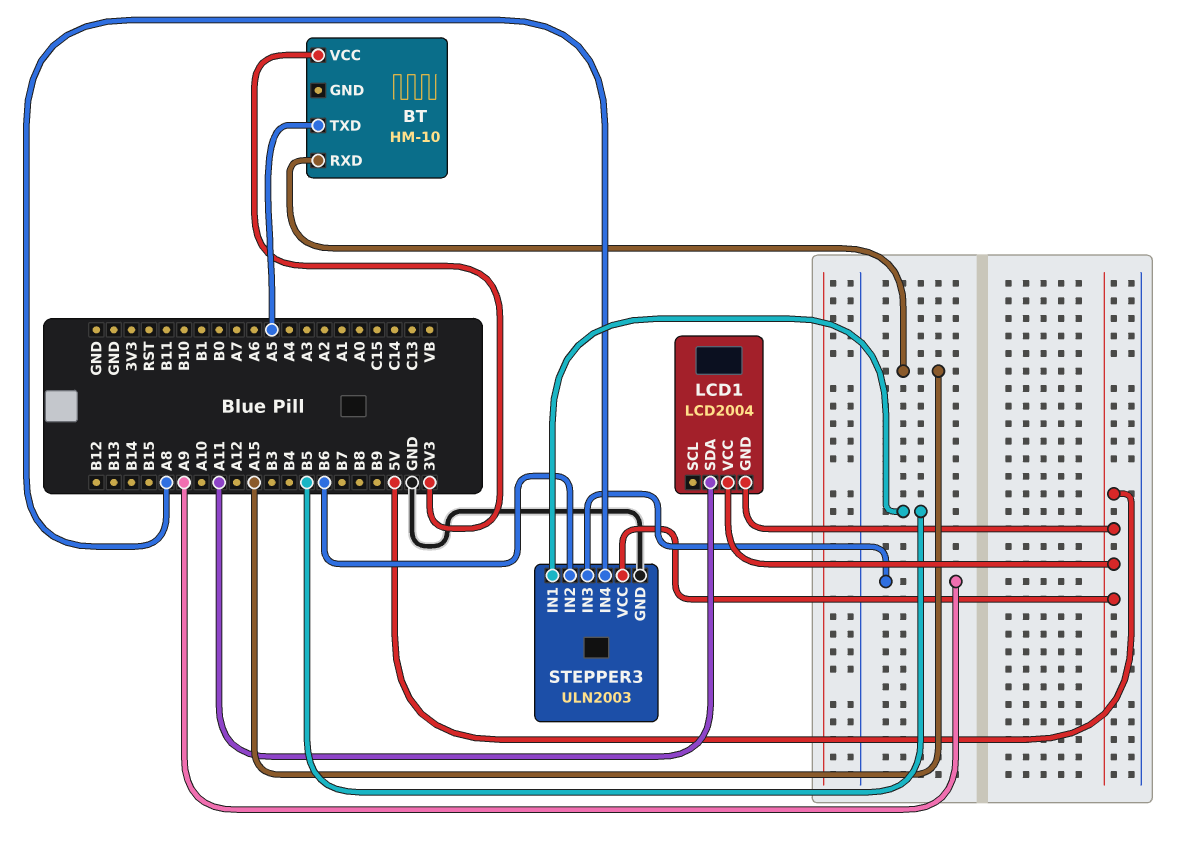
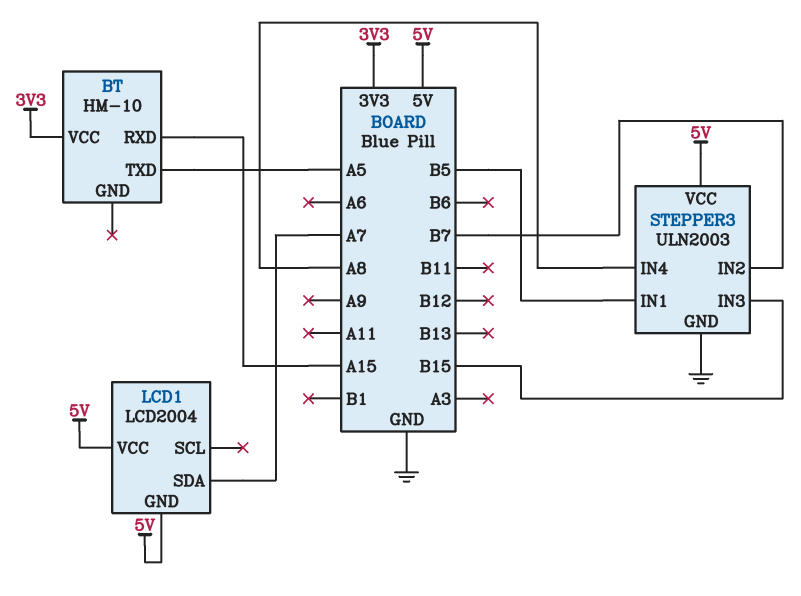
LCD1 pin SDA: A11 -> A7
STEPPER3 pin IN2: B6 -> B7
STEPPER3 pin IN3: A9 -> B15

